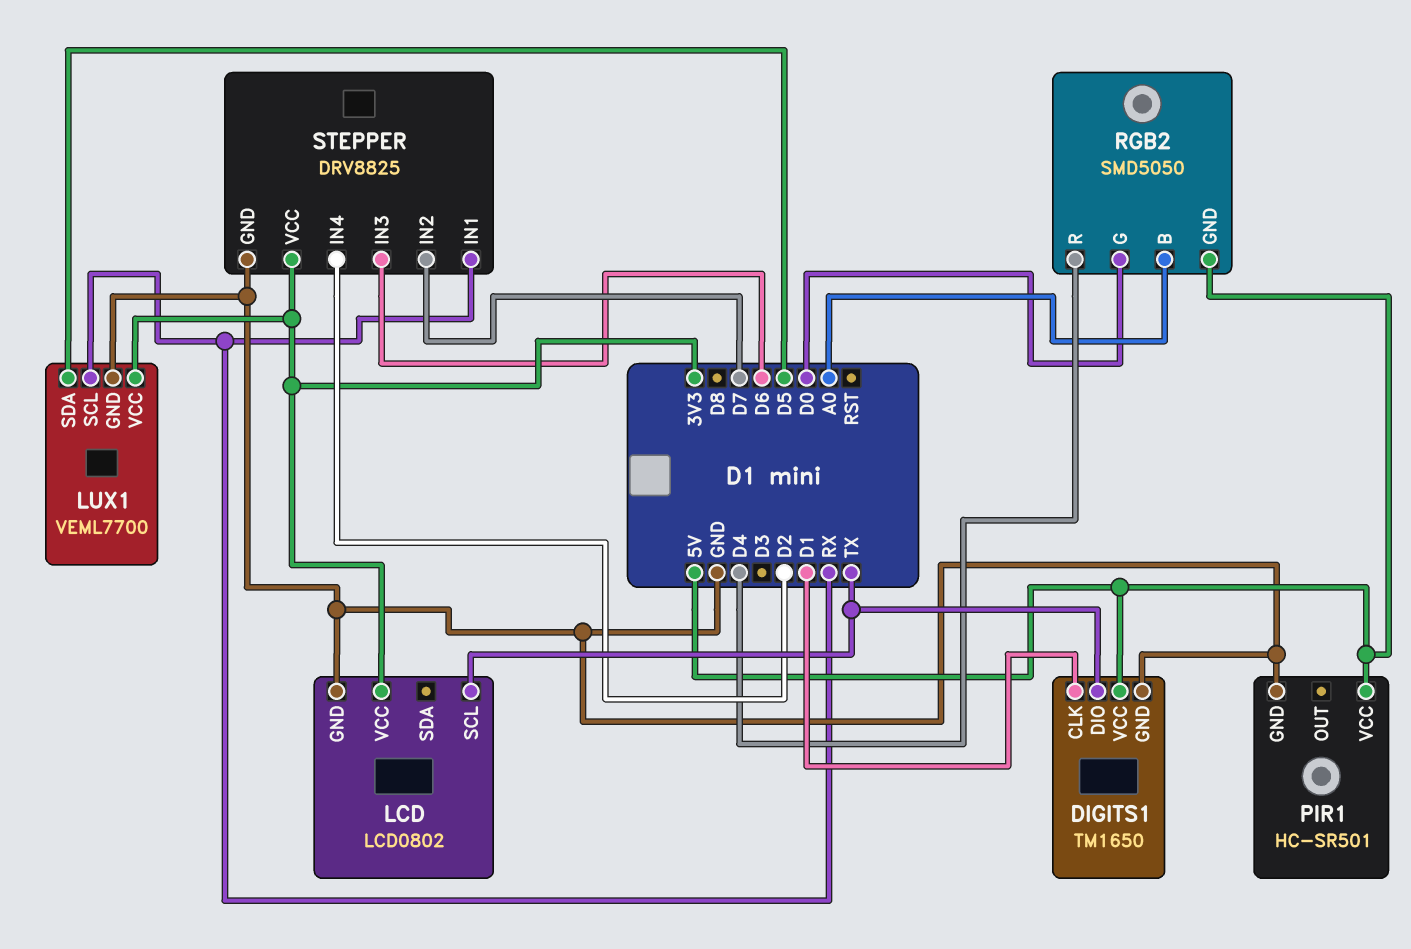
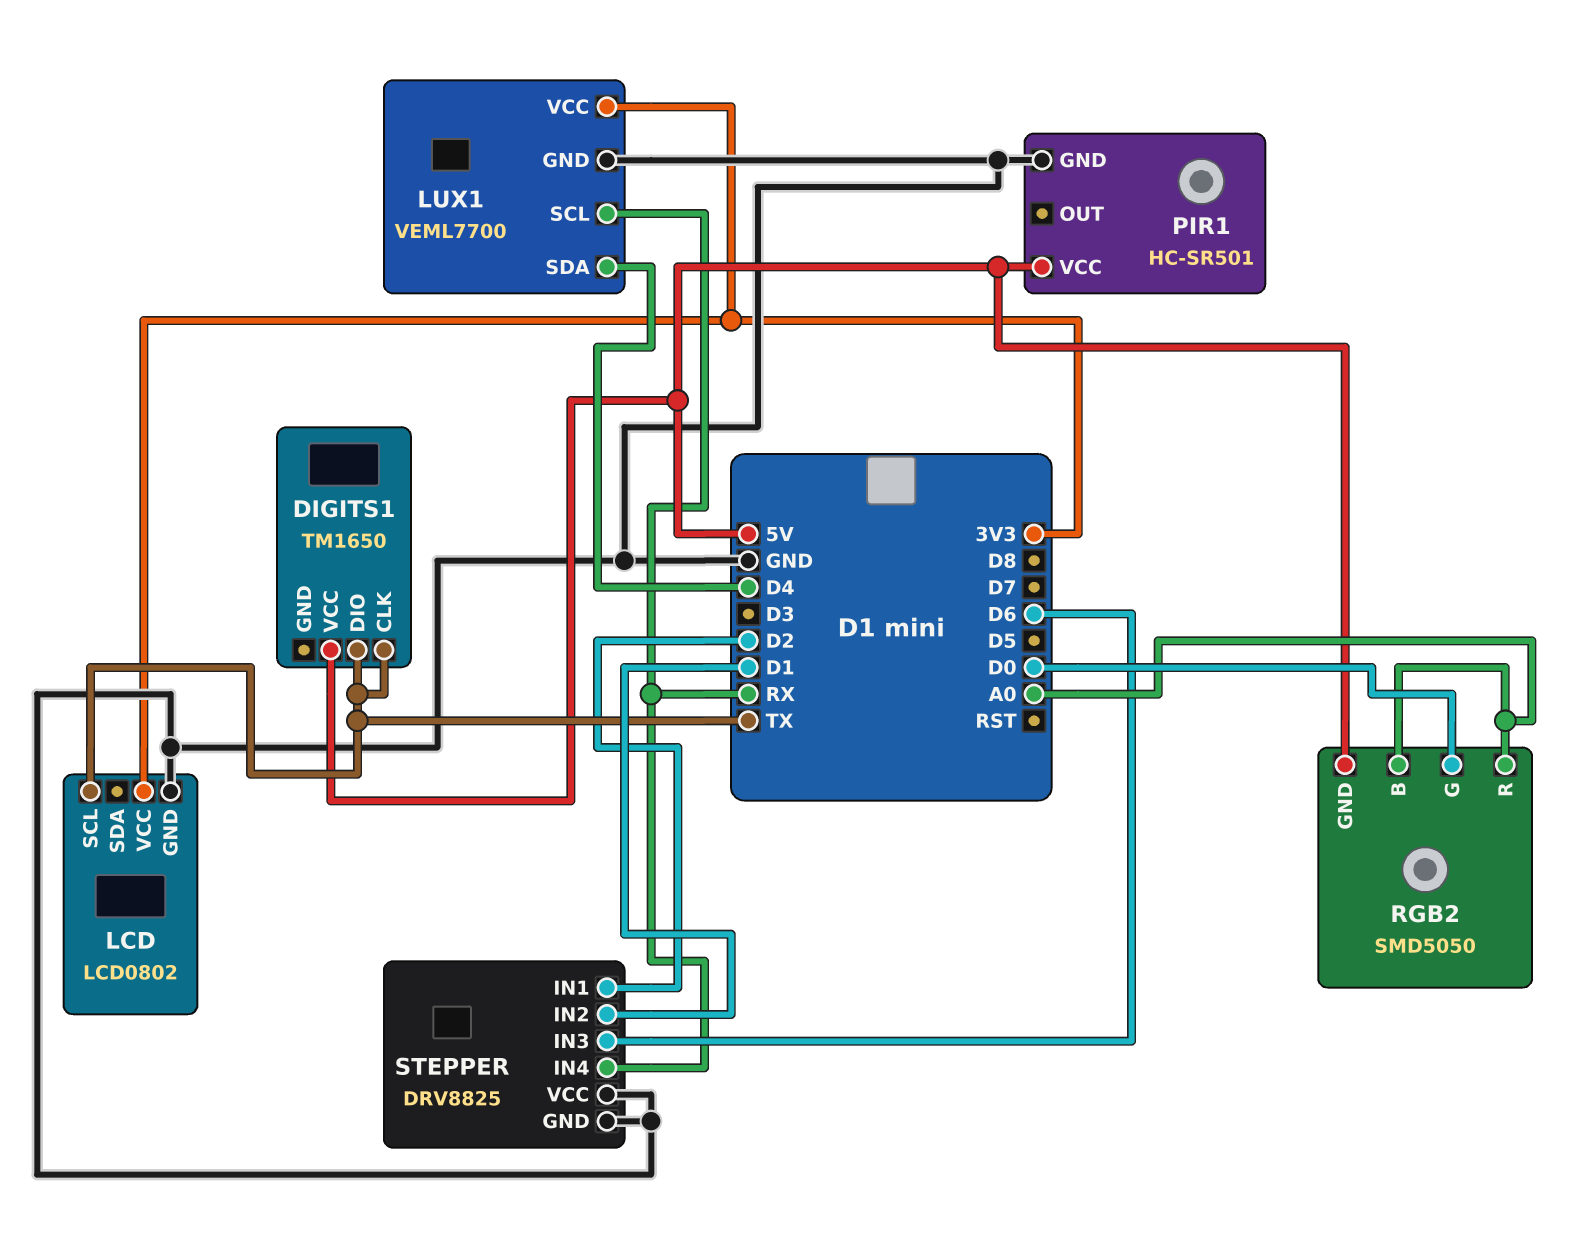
DIGITS1 pin CLK: D1 -> TX
DIGITS1 pin GND: GND -> none
LUX1 pin SDA: D5 -> D4
RGB2 pin R: D4 -> A0
STEPPER pin IN1: RX -> D2
STEPPER pin IN2: D7 -> D1
STEPPER pin IN4: D2 -> RX
STEPPER pin VCC: 3V3 -> GND

